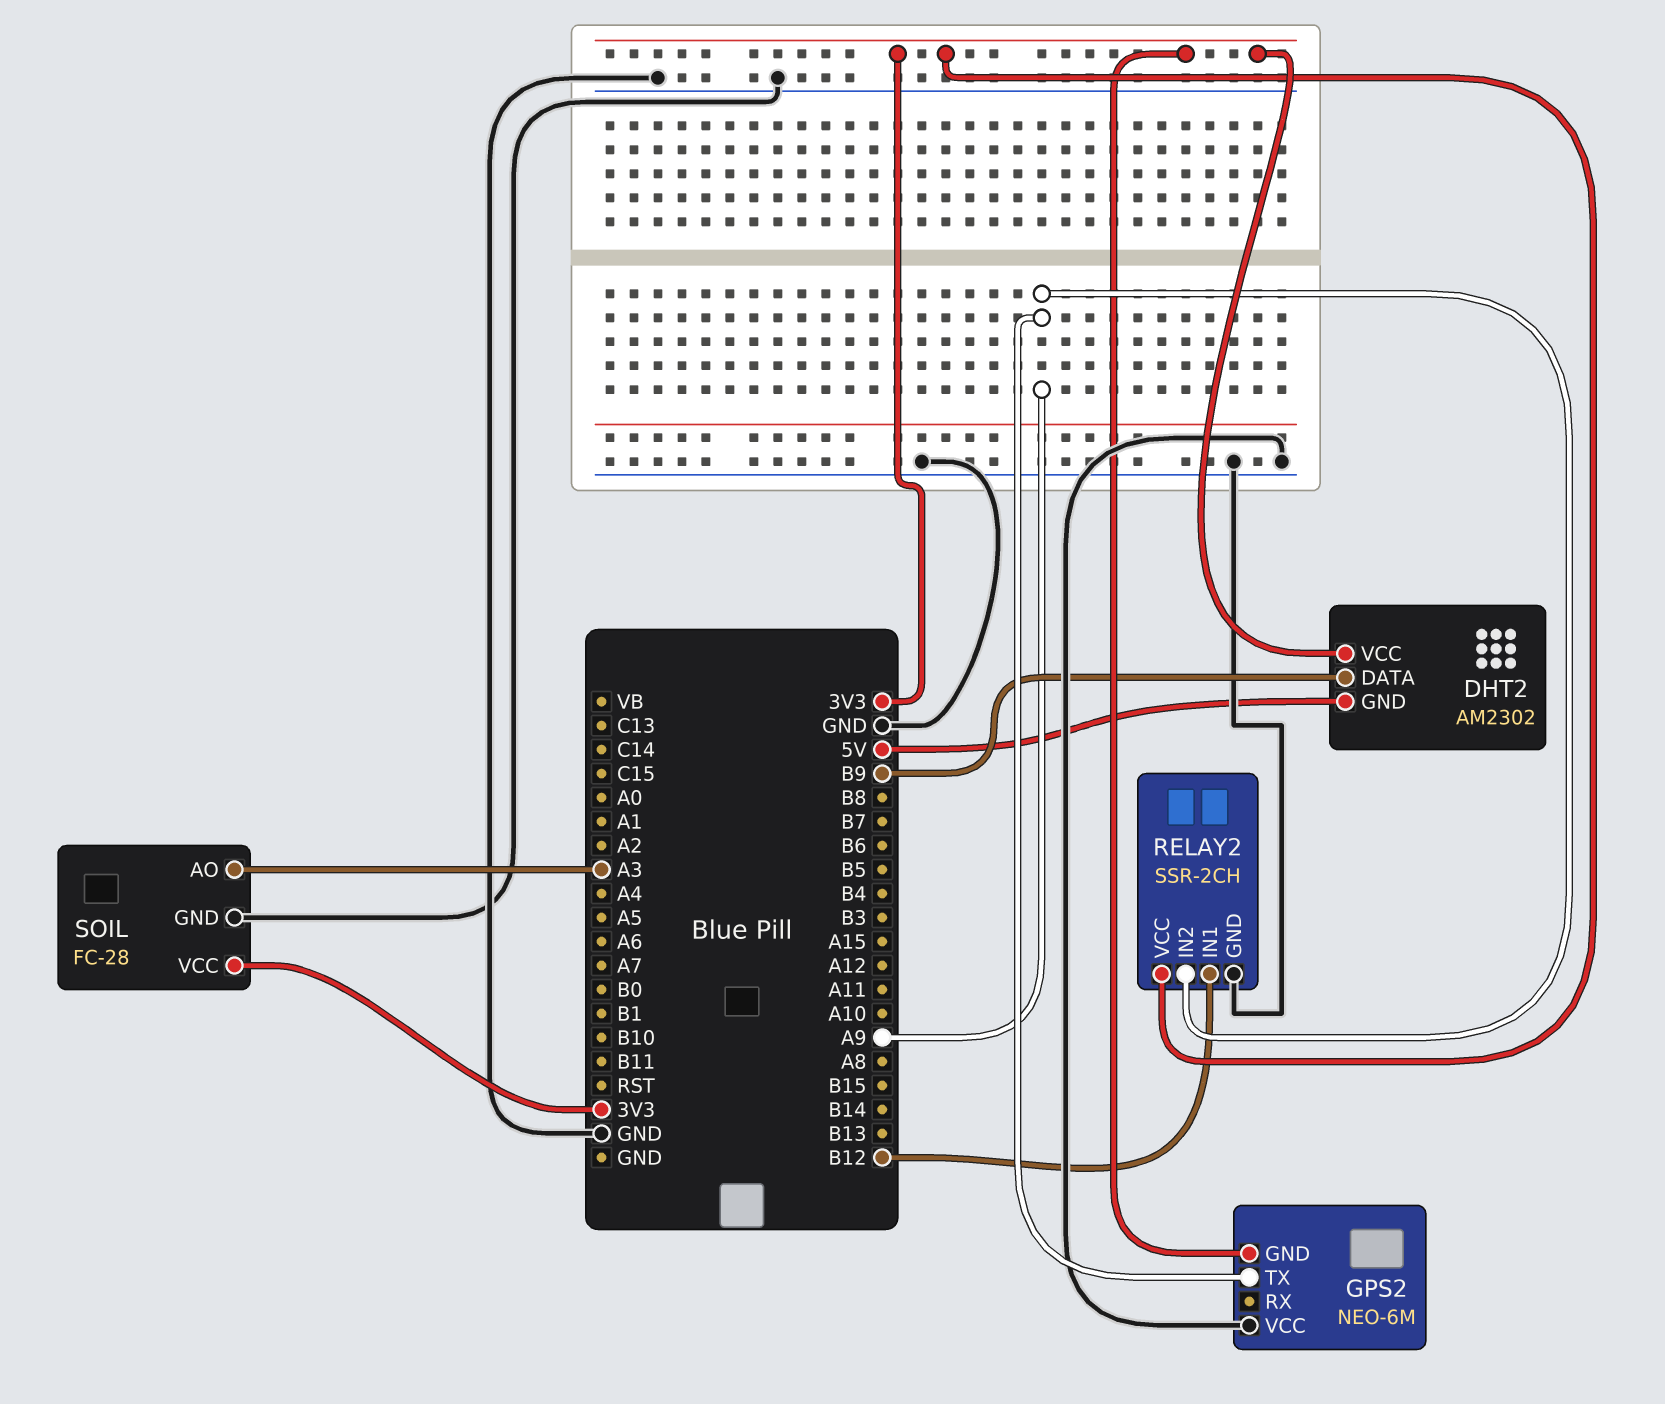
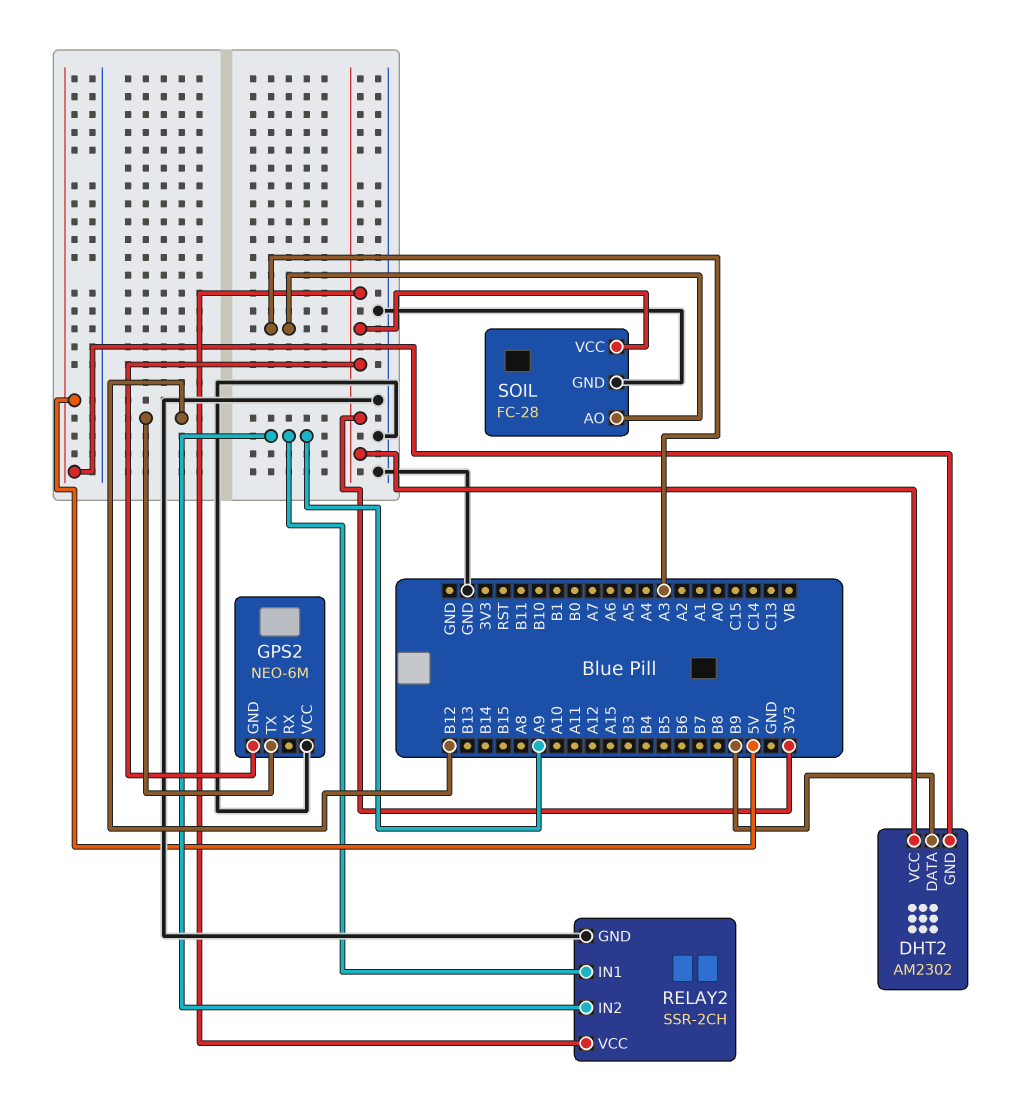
GPS2 pin TX: A9 -> B12
RELAY2 pin IN1: B12 -> A9

